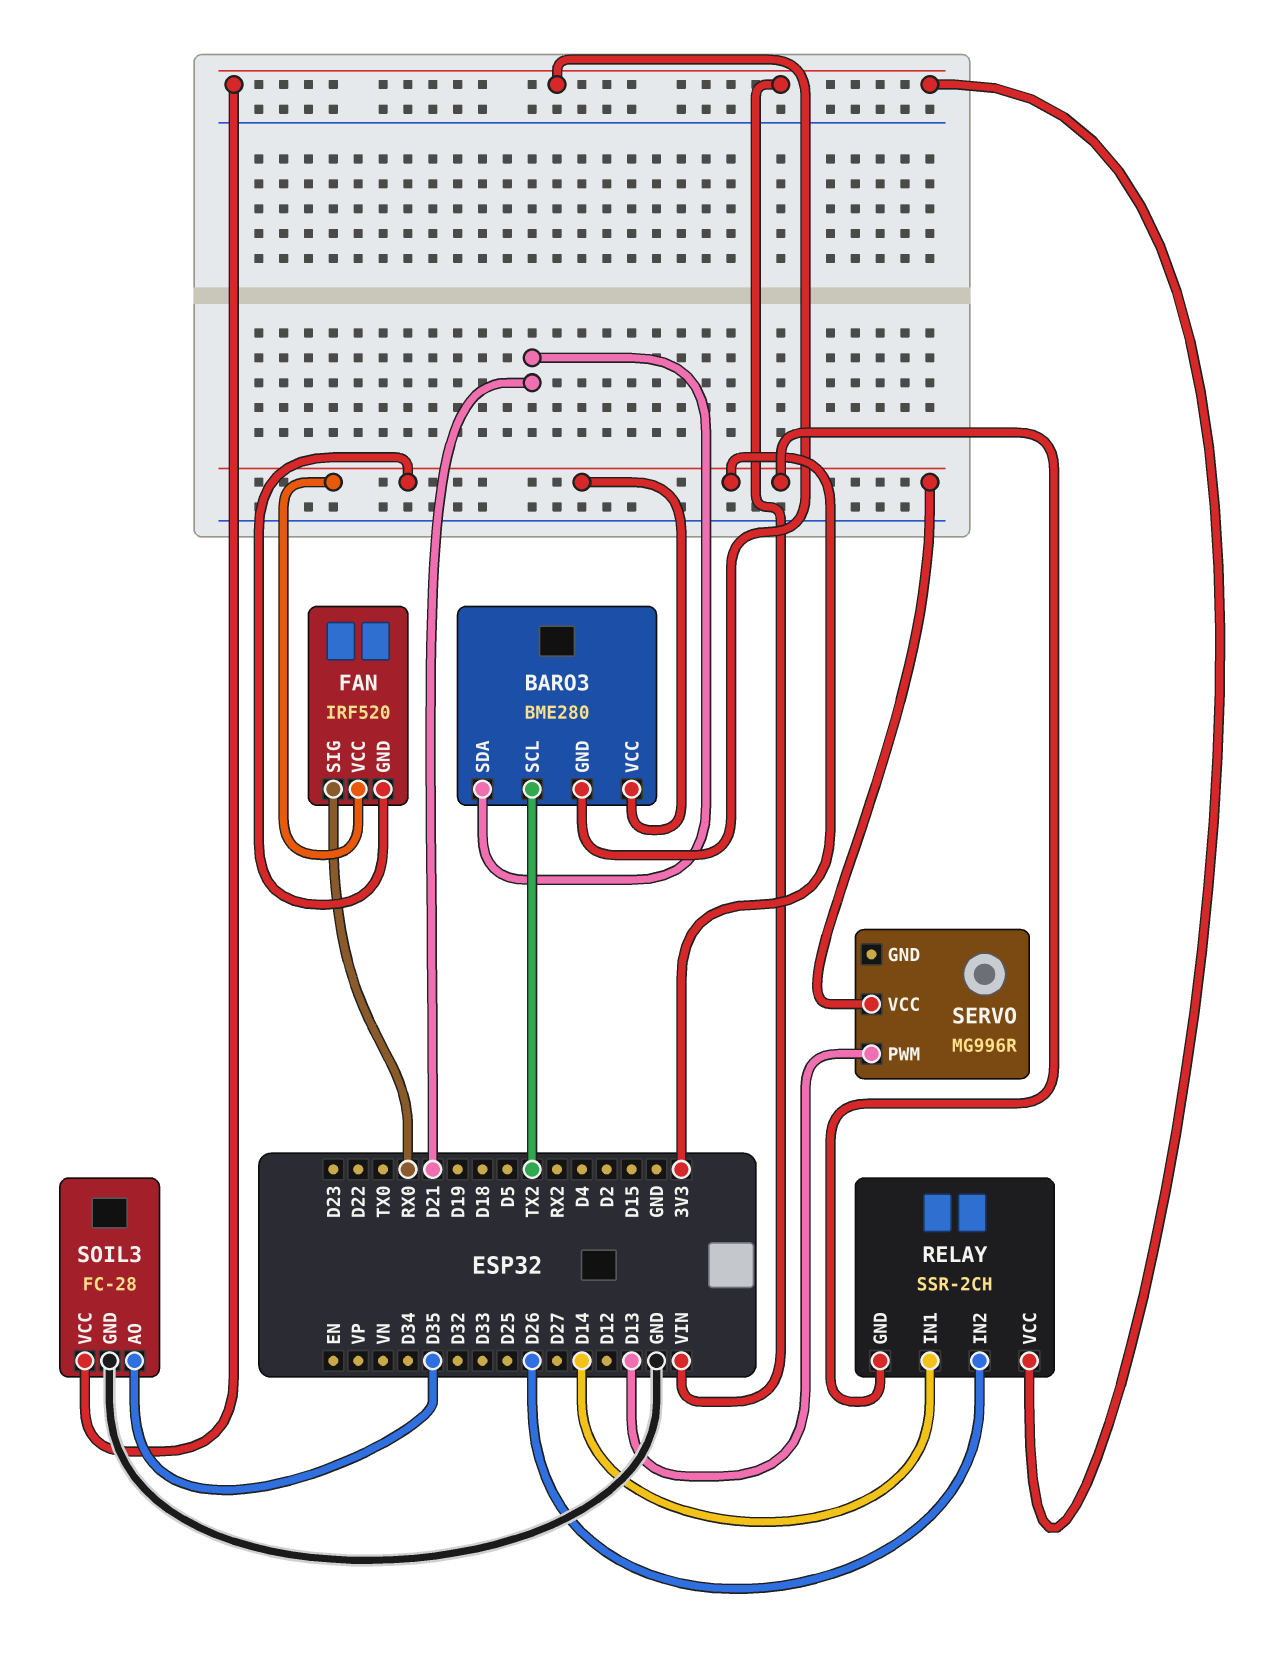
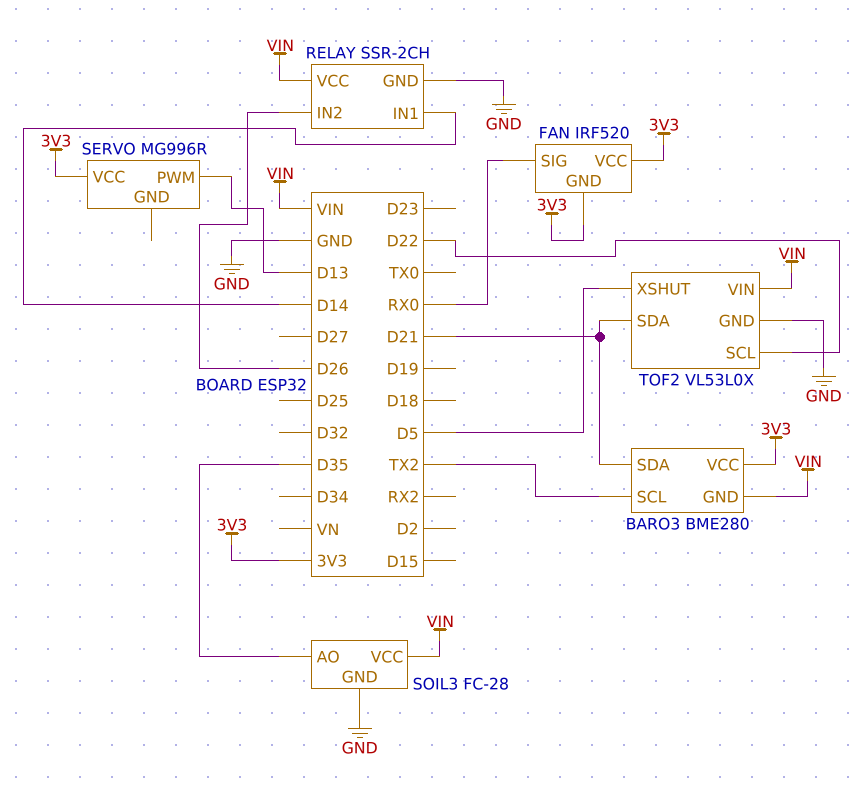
RELAY pin GND: 3V3 -> GND
TOF2: none -> VL53L0X
TOF2 pin GND: none -> GND
TOF2 pin SCL: none -> D22
TOF2 pin SDA: none -> D21
TOF2 pin VIN: none -> VIN
TOF2 pin XSHUT: none -> D5

